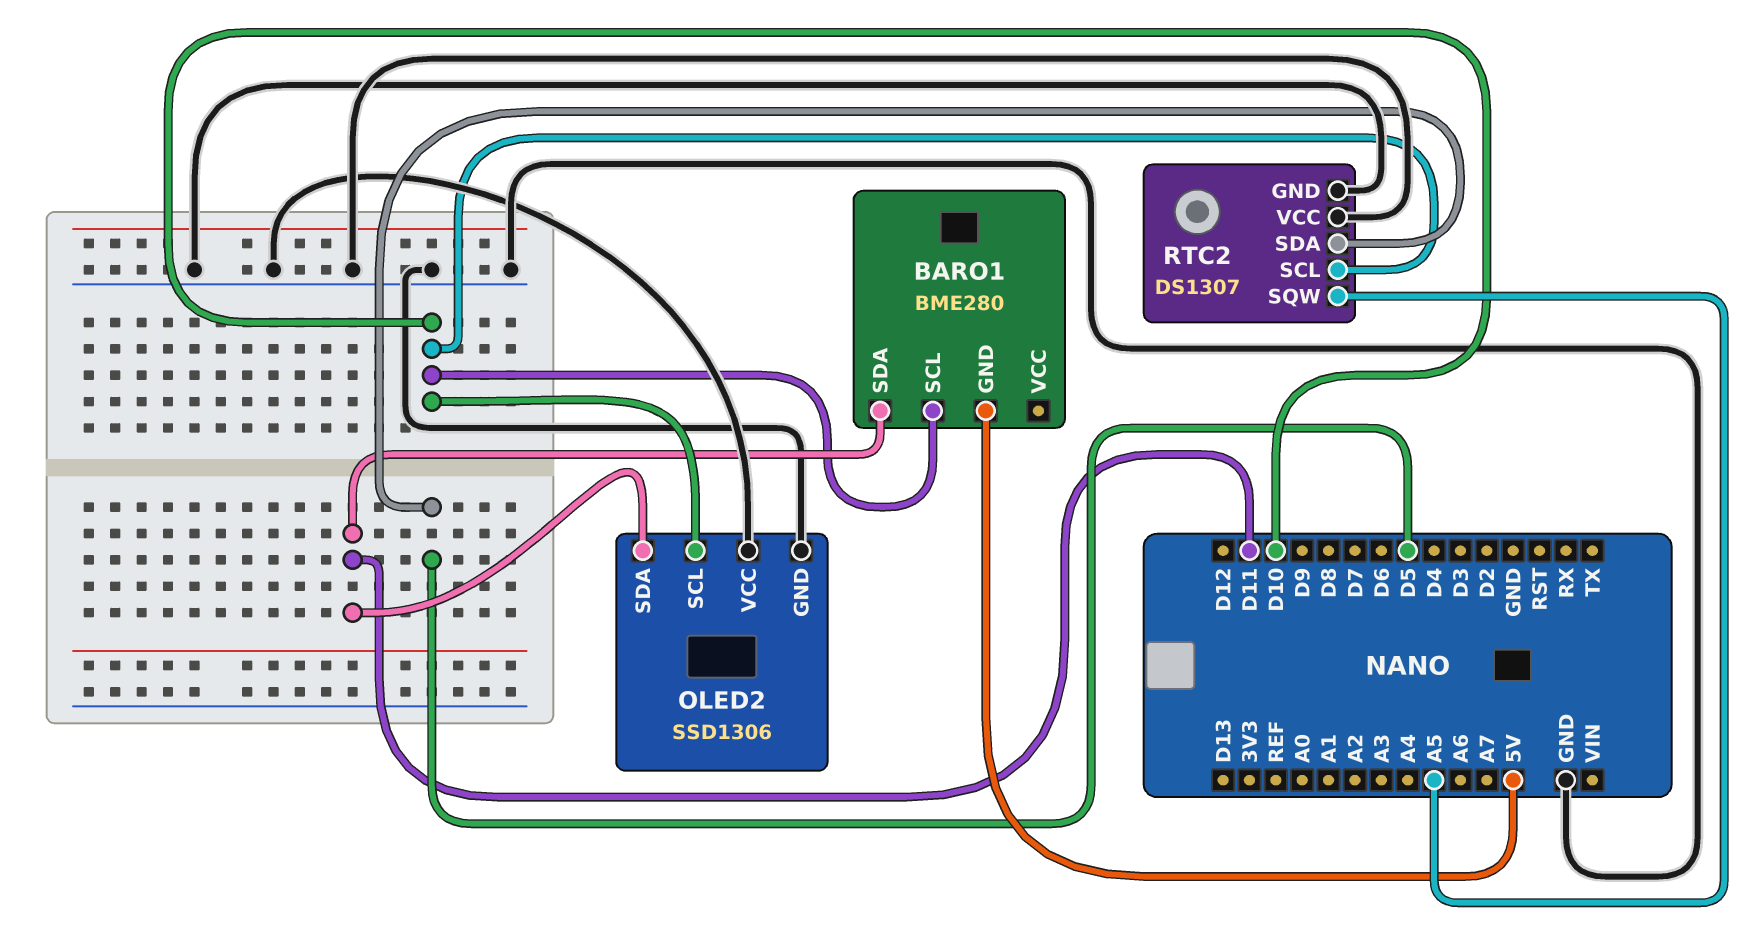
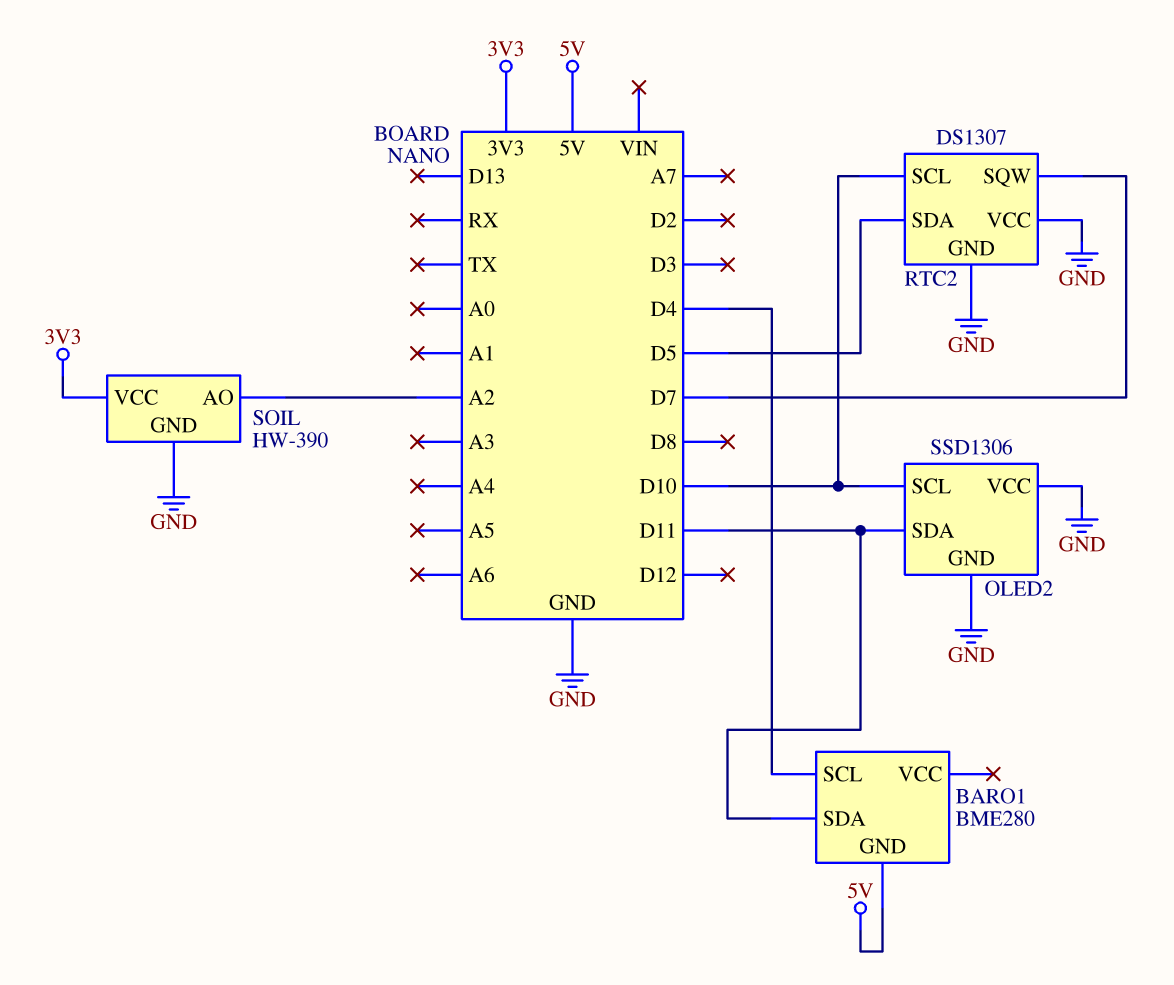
BARO1 pin SCL: D10 -> D4
RTC2 pin SQW: A5 -> D7
SOIL: none -> HW-390
SOIL pin AO: none -> A2
SOIL pin GND: none -> GND
SOIL pin VCC: none -> 3V3

